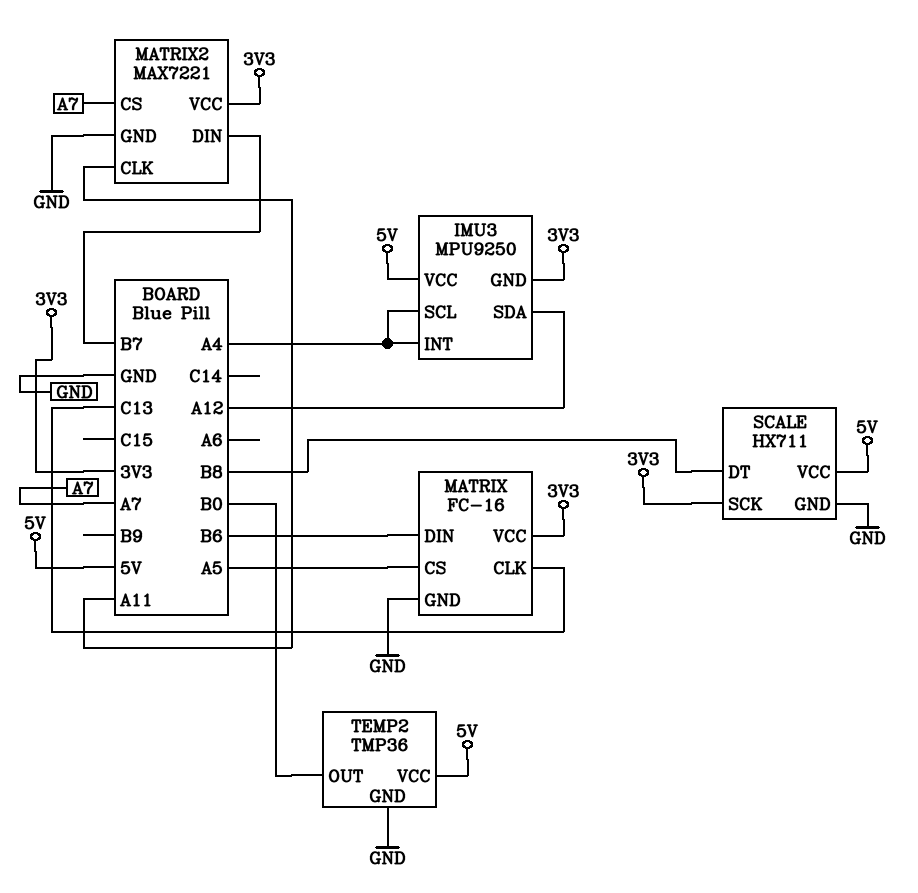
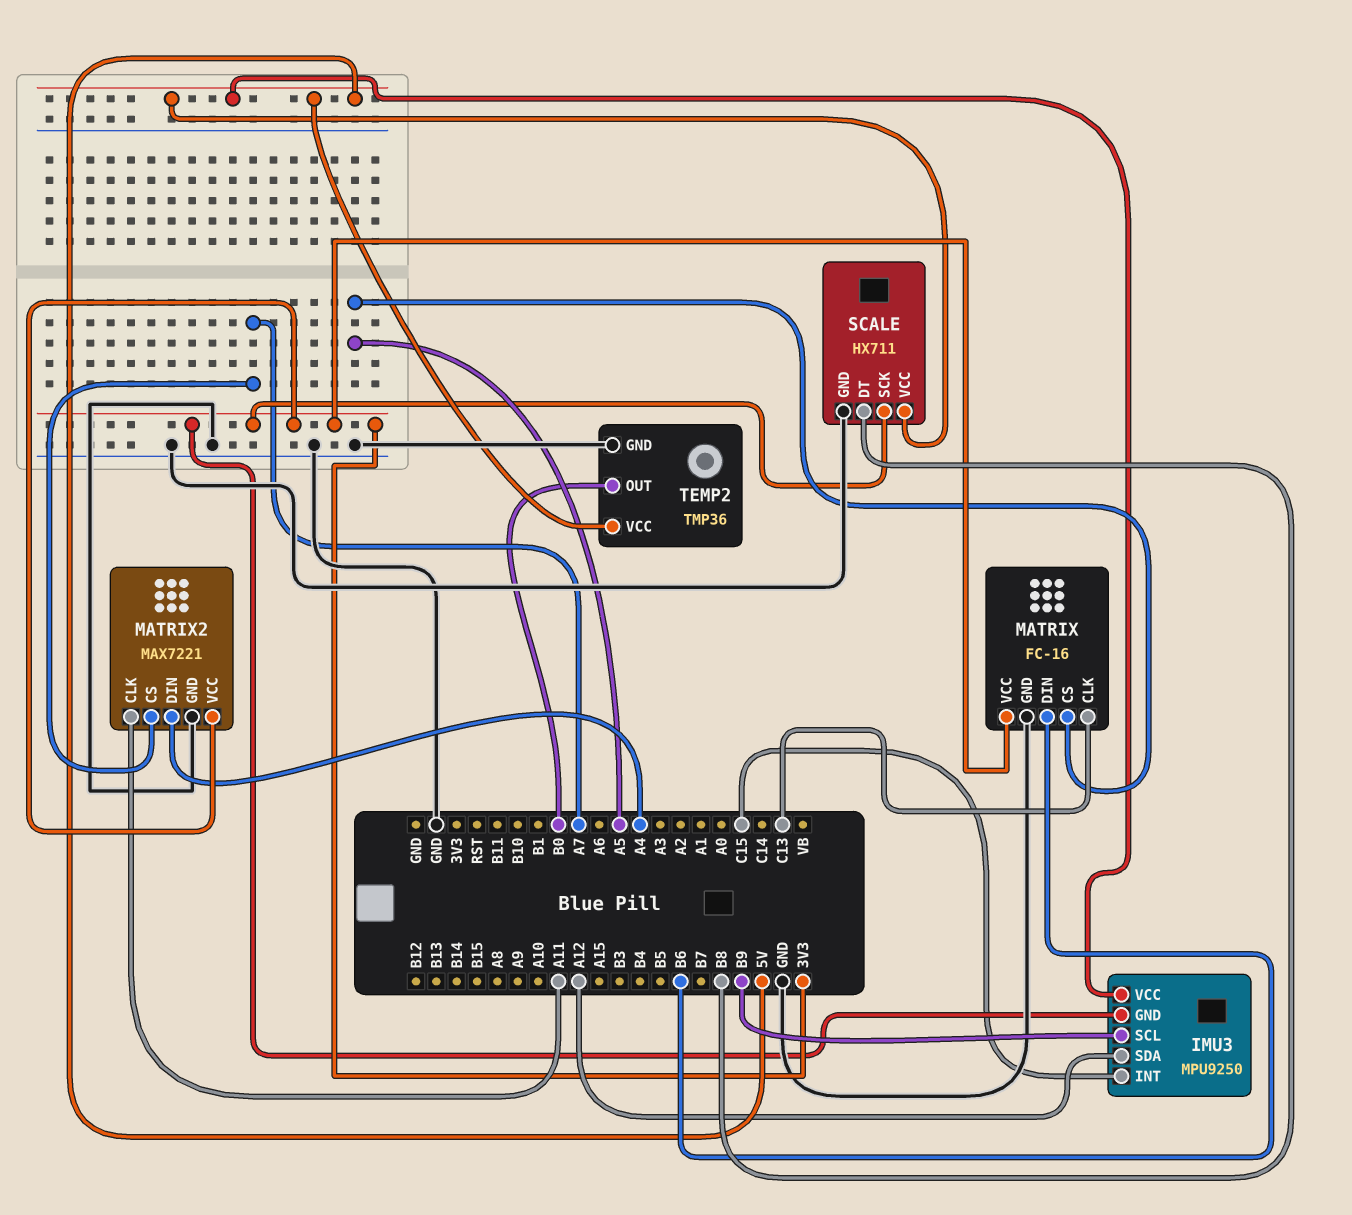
IMU3 pin INT: A4 -> C15
IMU3 pin SCL: A4 -> B9
MATRIX2 pin DIN: B7 -> A4

